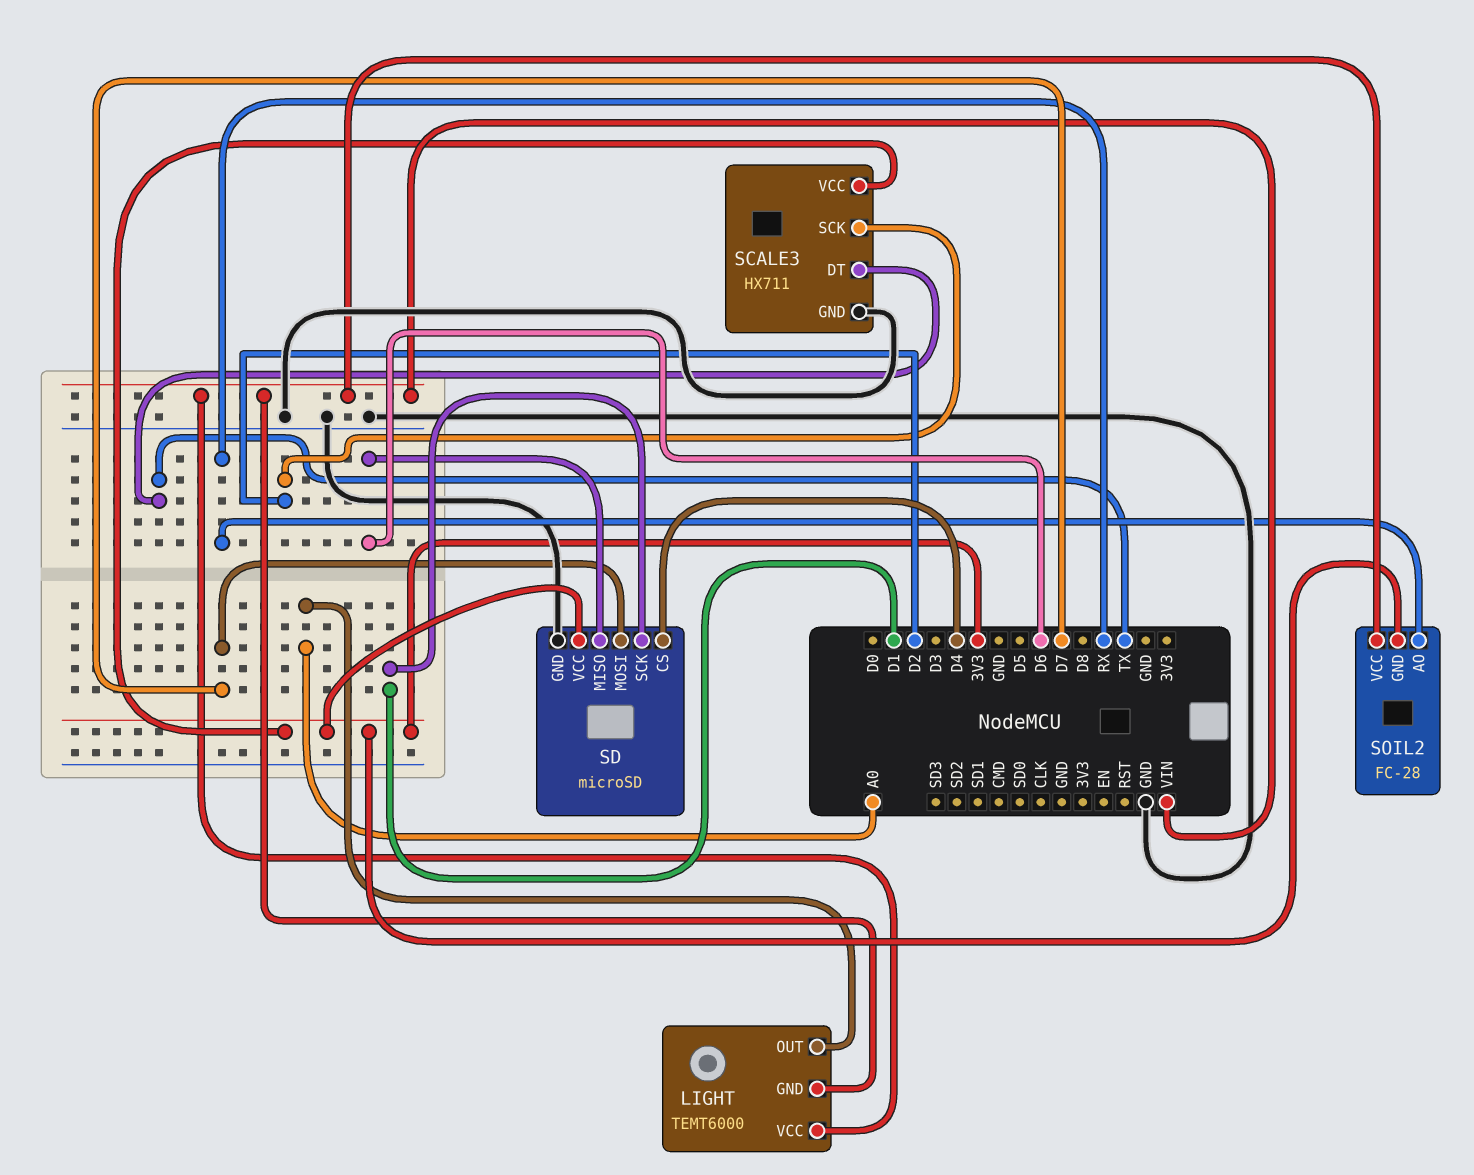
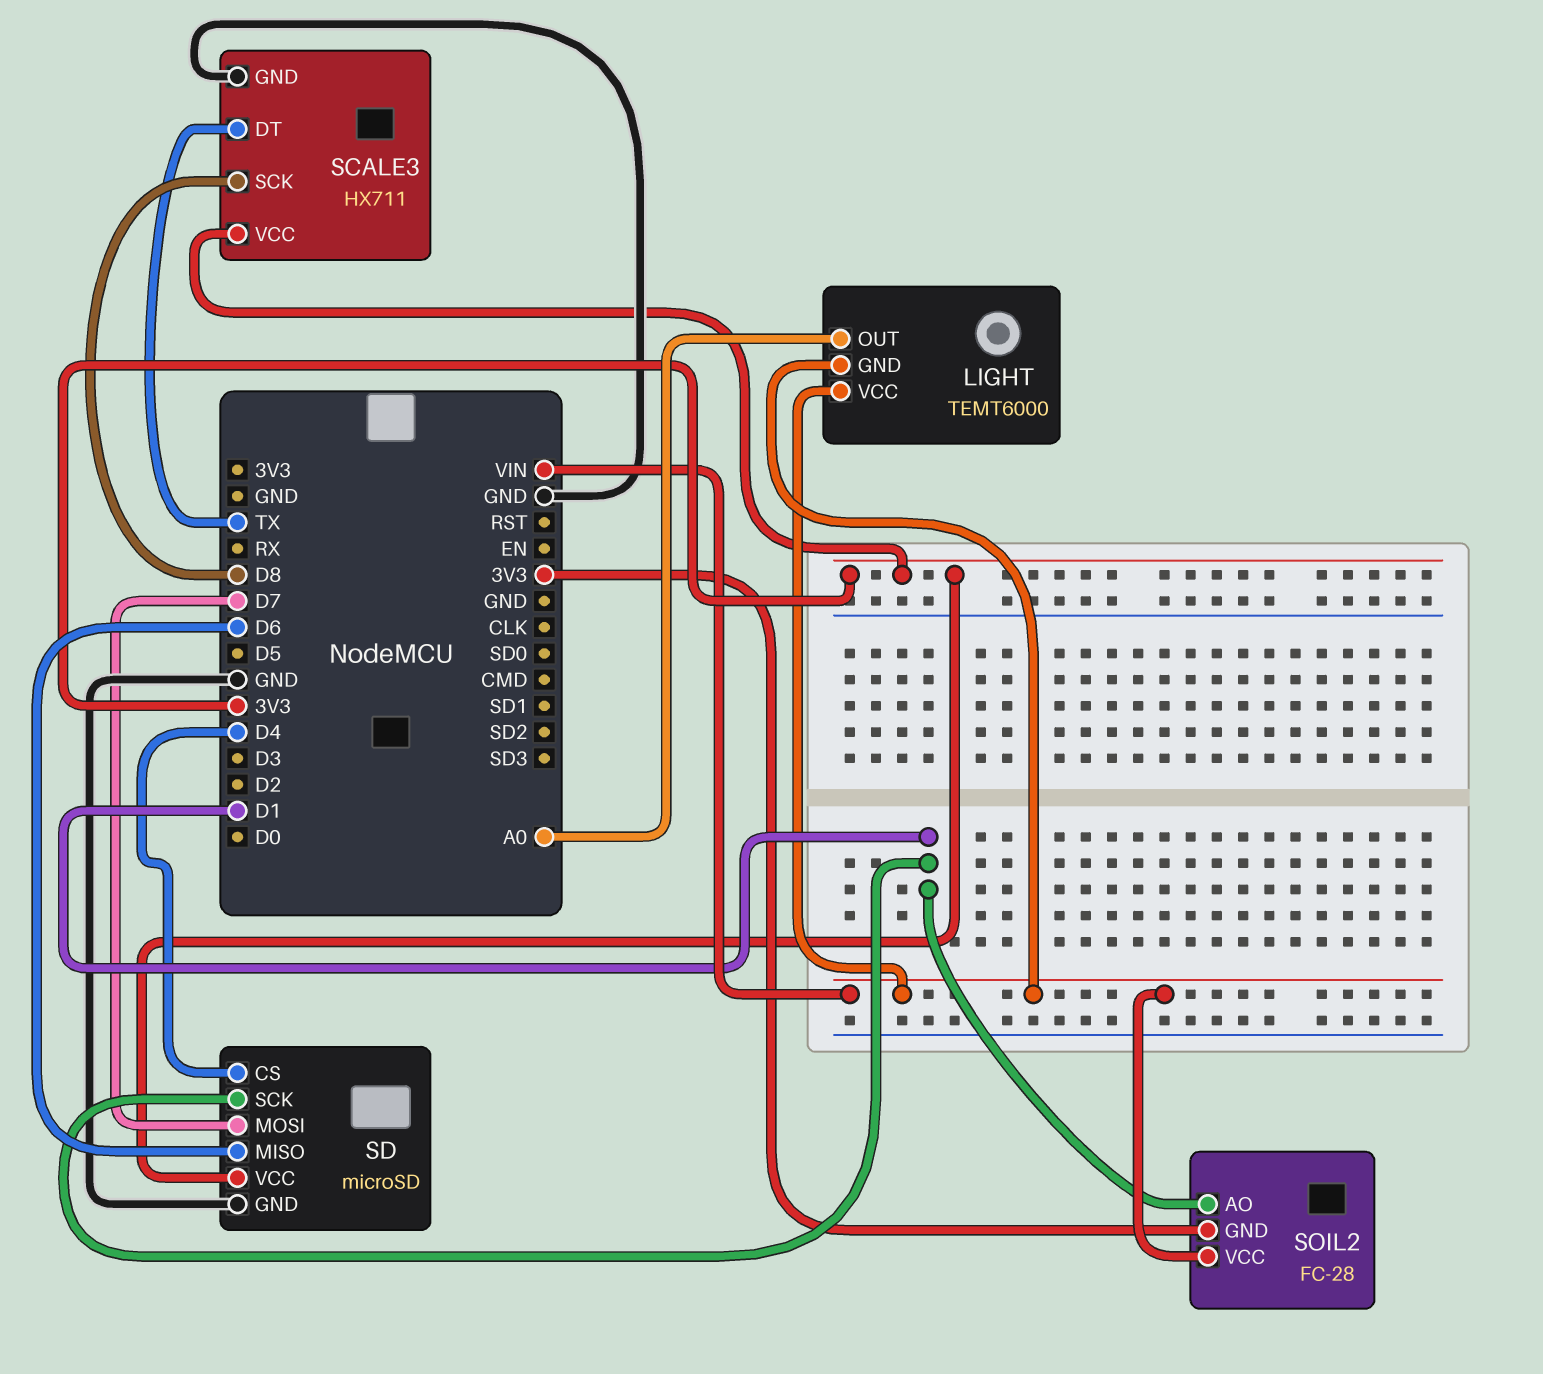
SCALE3 pin SCK: D2 -> D8
SOIL2 pin AO: RX -> D1

